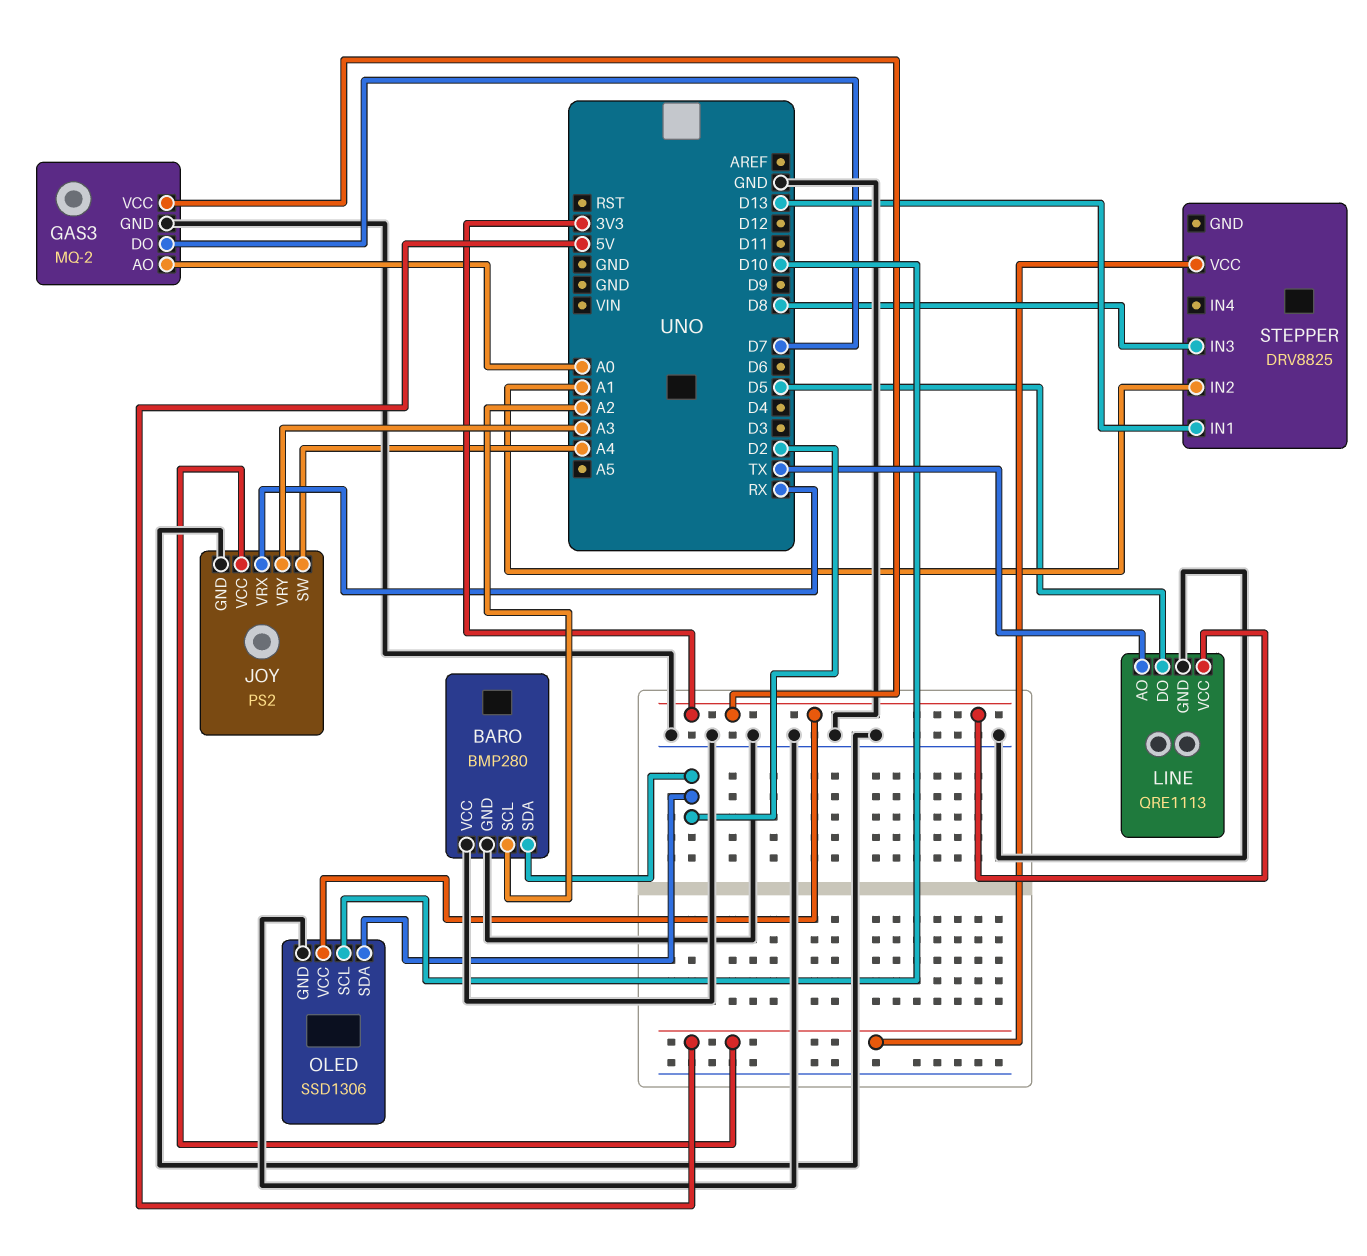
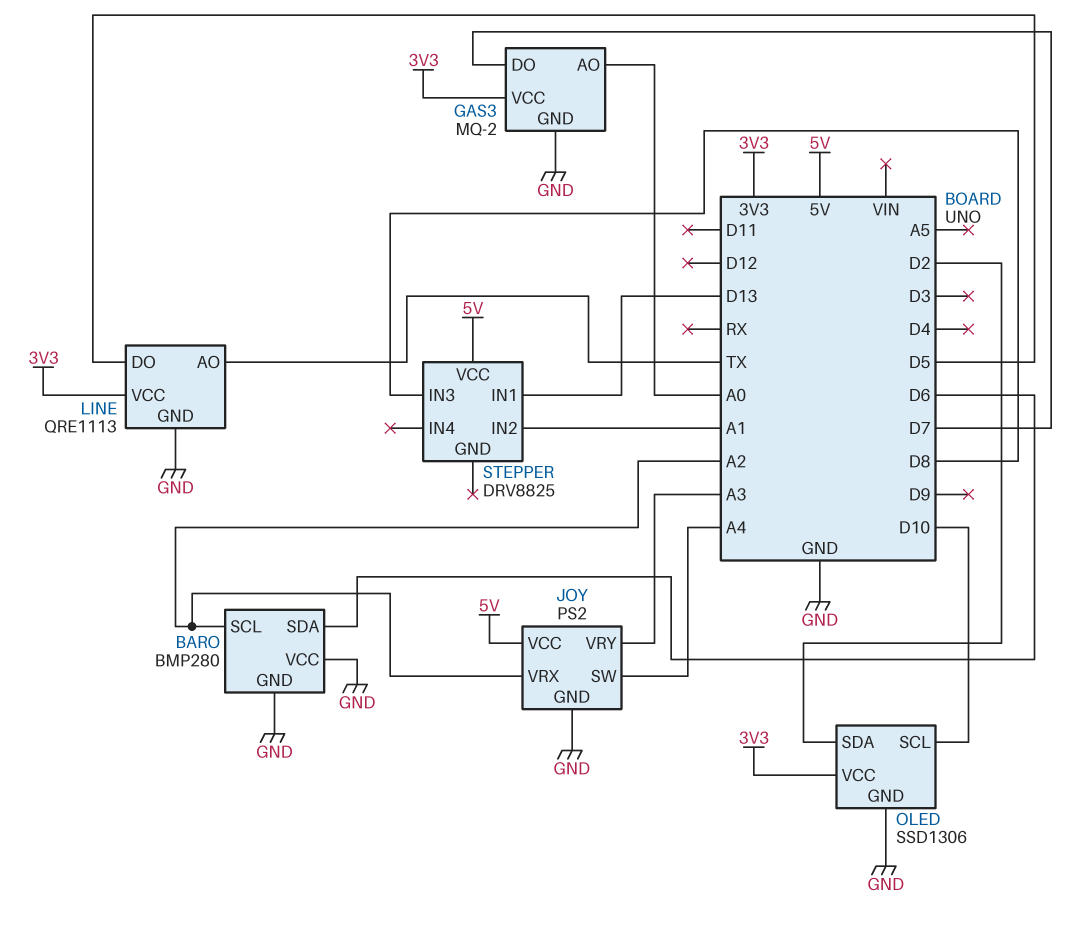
BARO pin SDA: D2 -> D6
JOY pin VRX: RX -> A2

